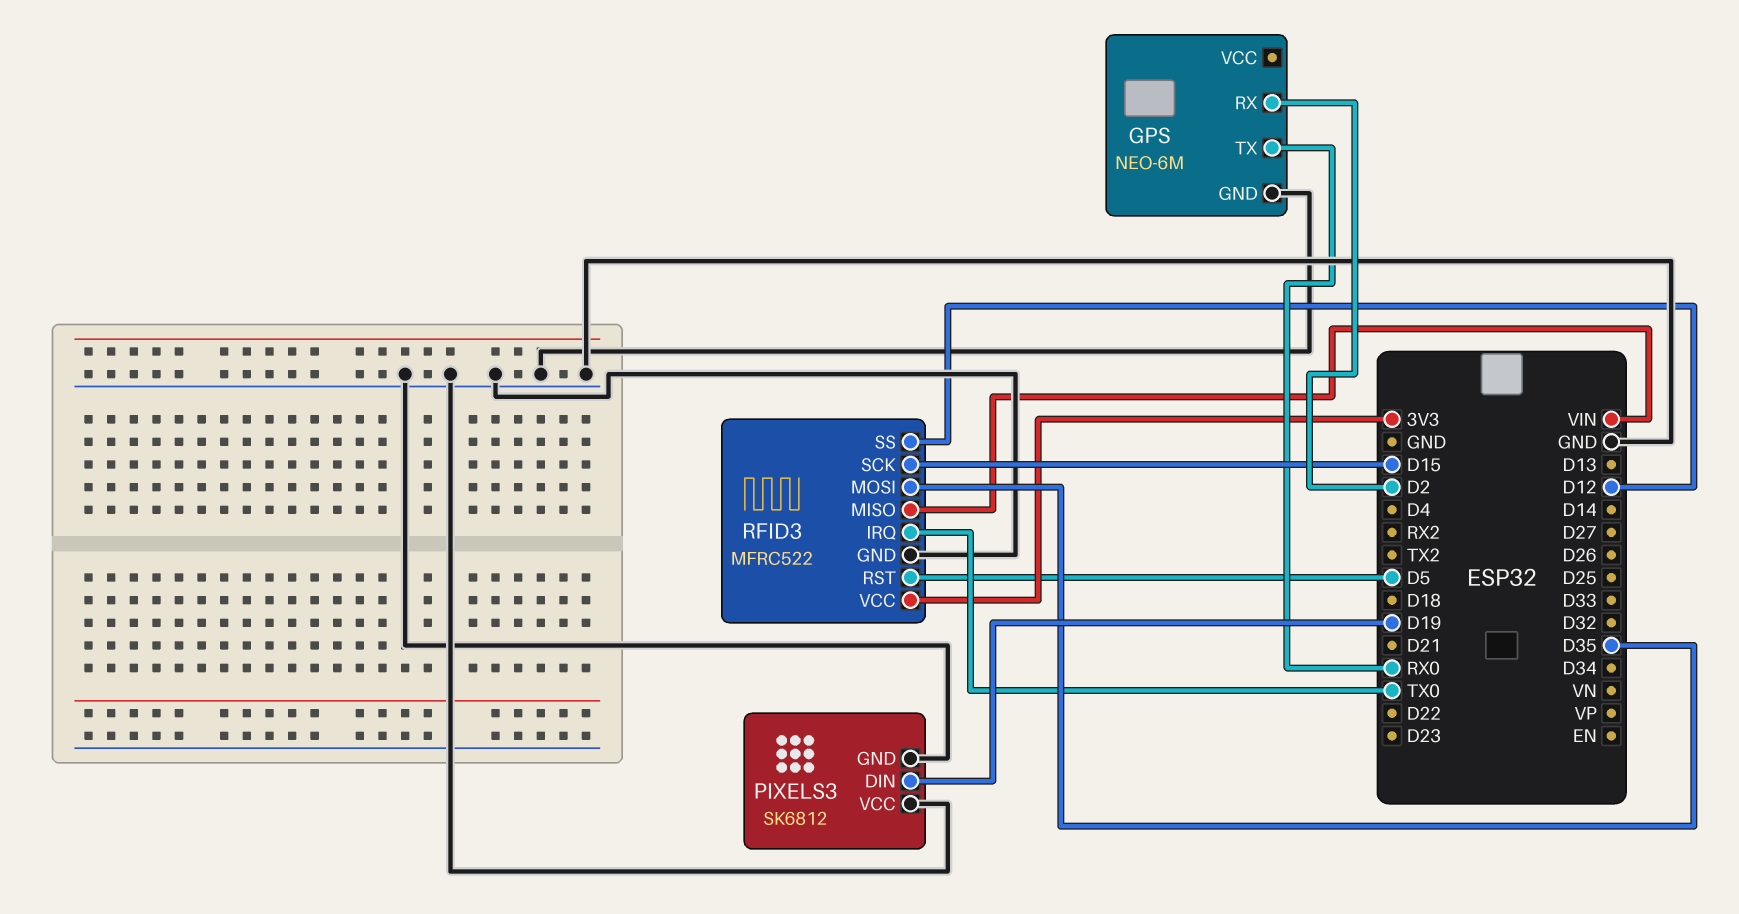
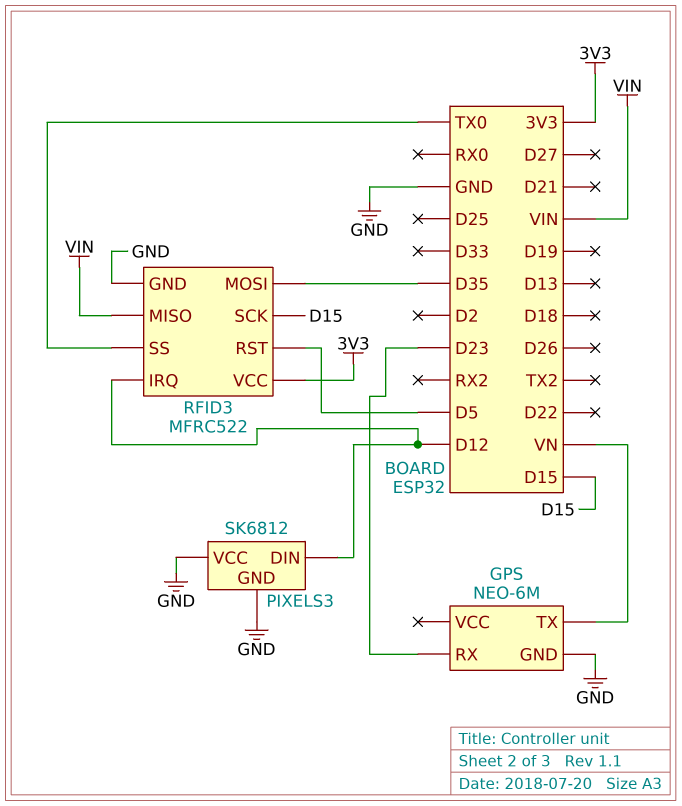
GPS pin RX: D2 -> D23
GPS pin TX: RX0 -> VN
PIXELS3 pin DIN: D19 -> D12
RFID3 pin IRQ: TX0 -> D12
RFID3 pin SS: D12 -> TX0

